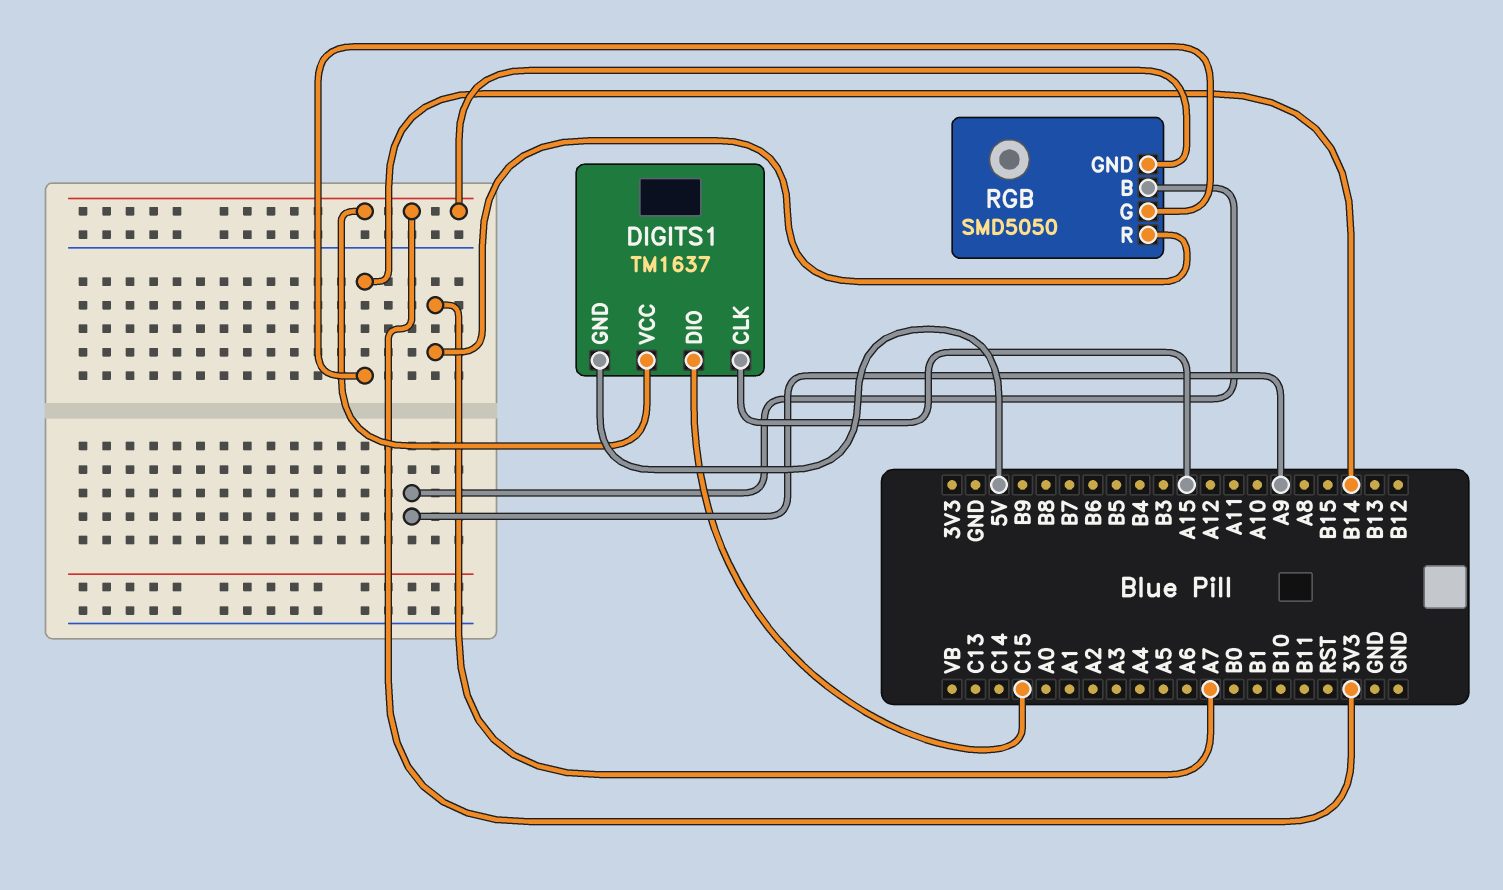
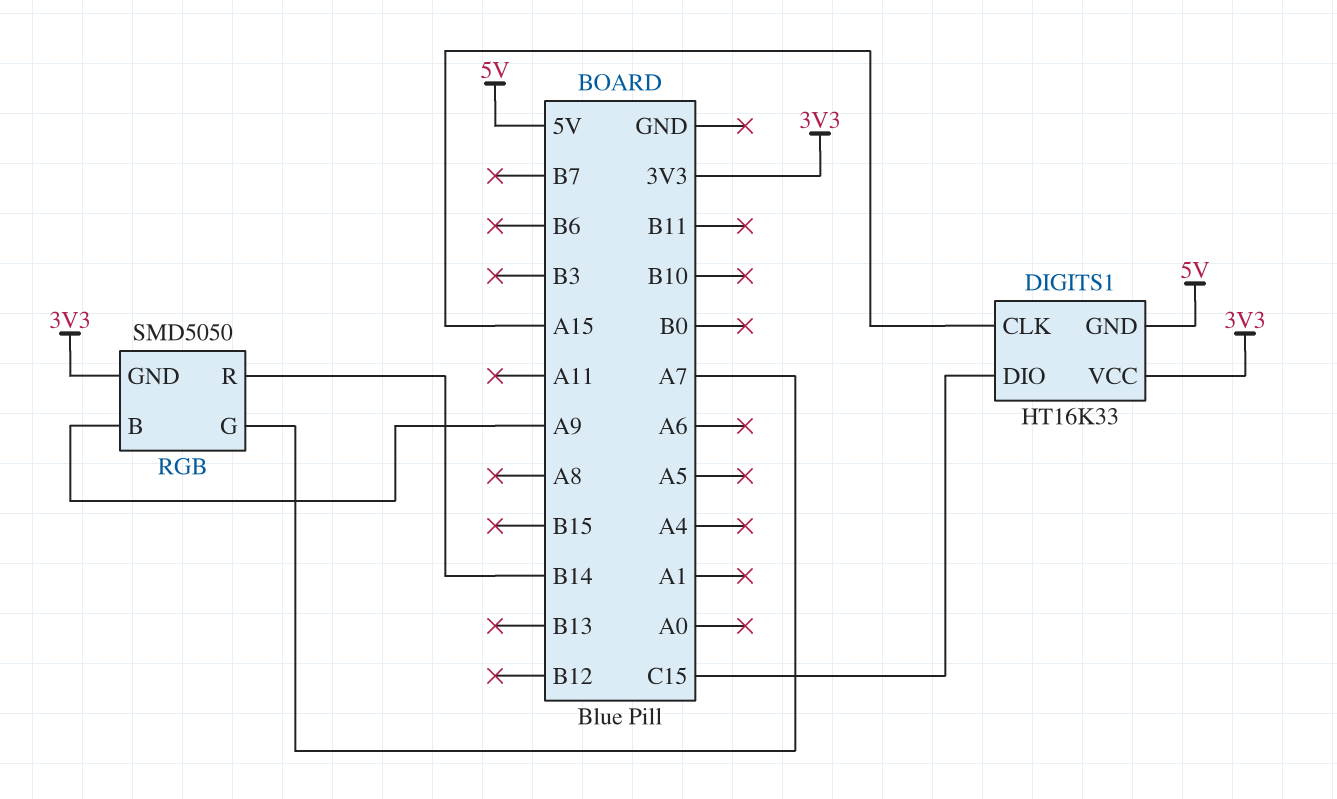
DIGITS1: TM1637 -> HT16K33
RGB pin G: B14 -> A7
RGB pin R: A7 -> B14

